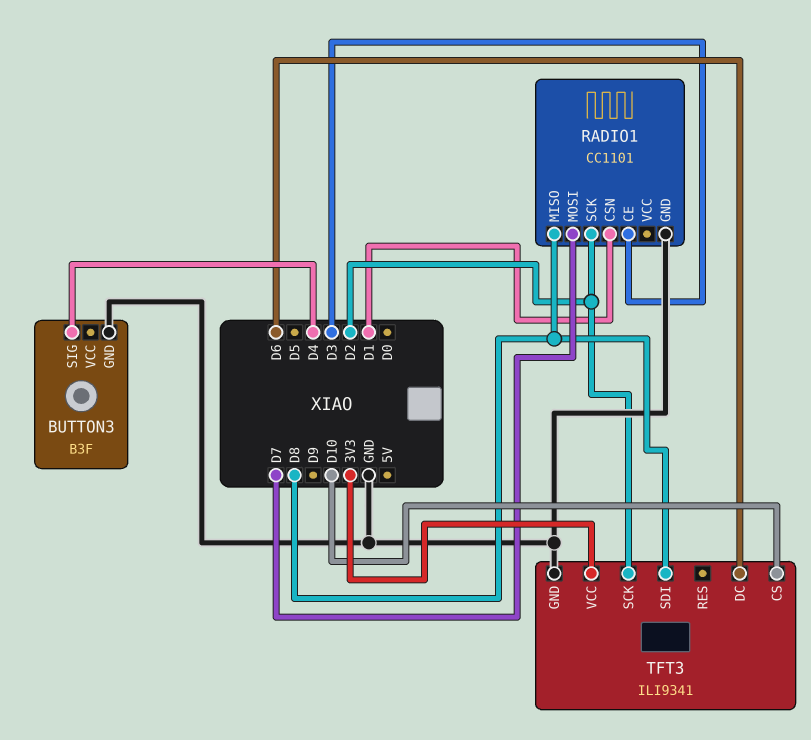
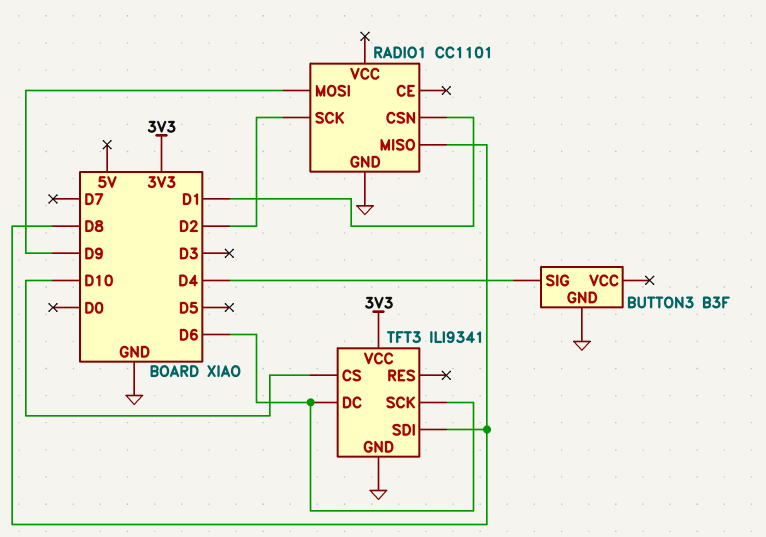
RADIO1 pin CE: D3 -> none
RADIO1 pin MOSI: D7 -> D9
TFT3 pin SCK: D2 -> D6

